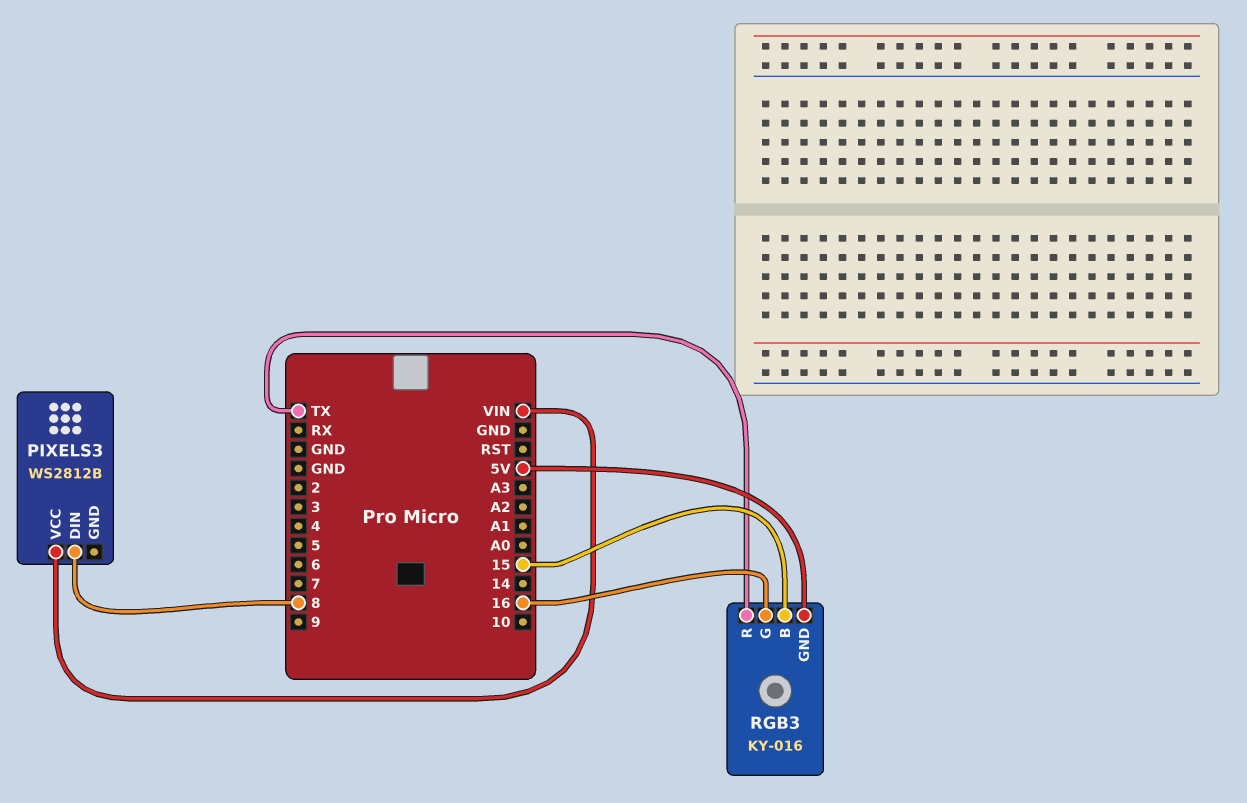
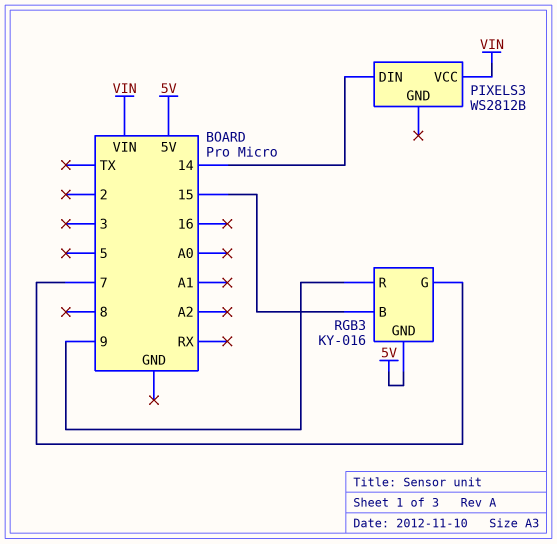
PIXELS3 pin DIN: 8 -> 14
RGB3 pin G: 16 -> 7
RGB3 pin R: TX -> 9

